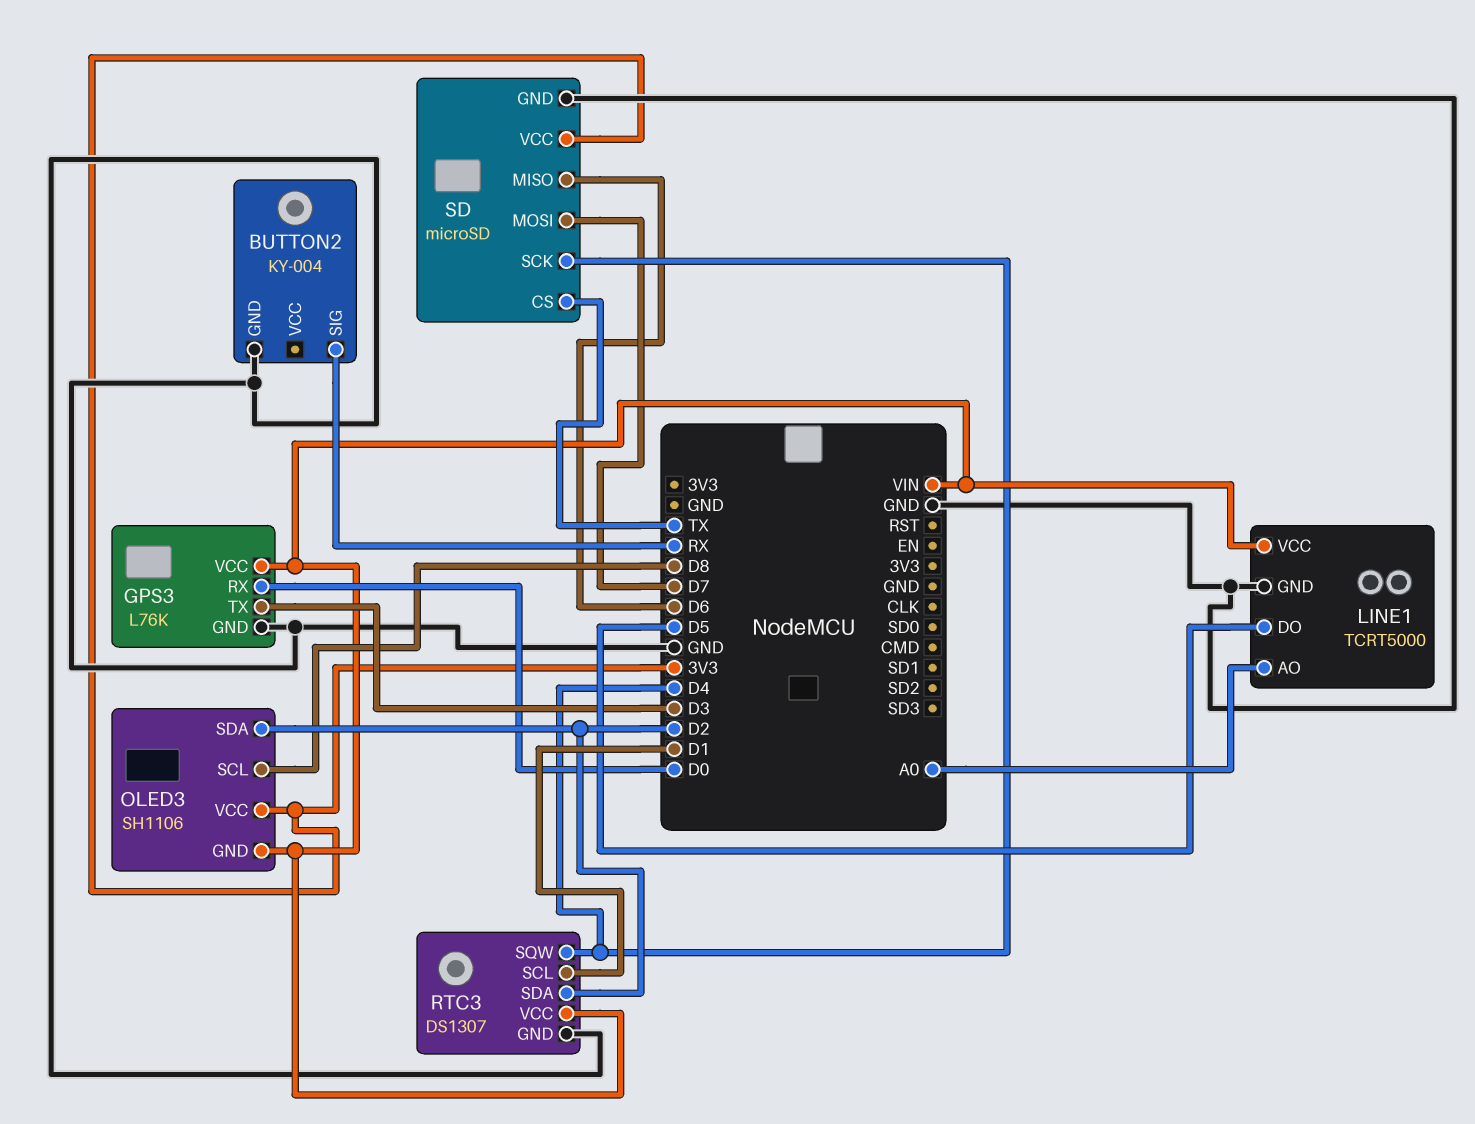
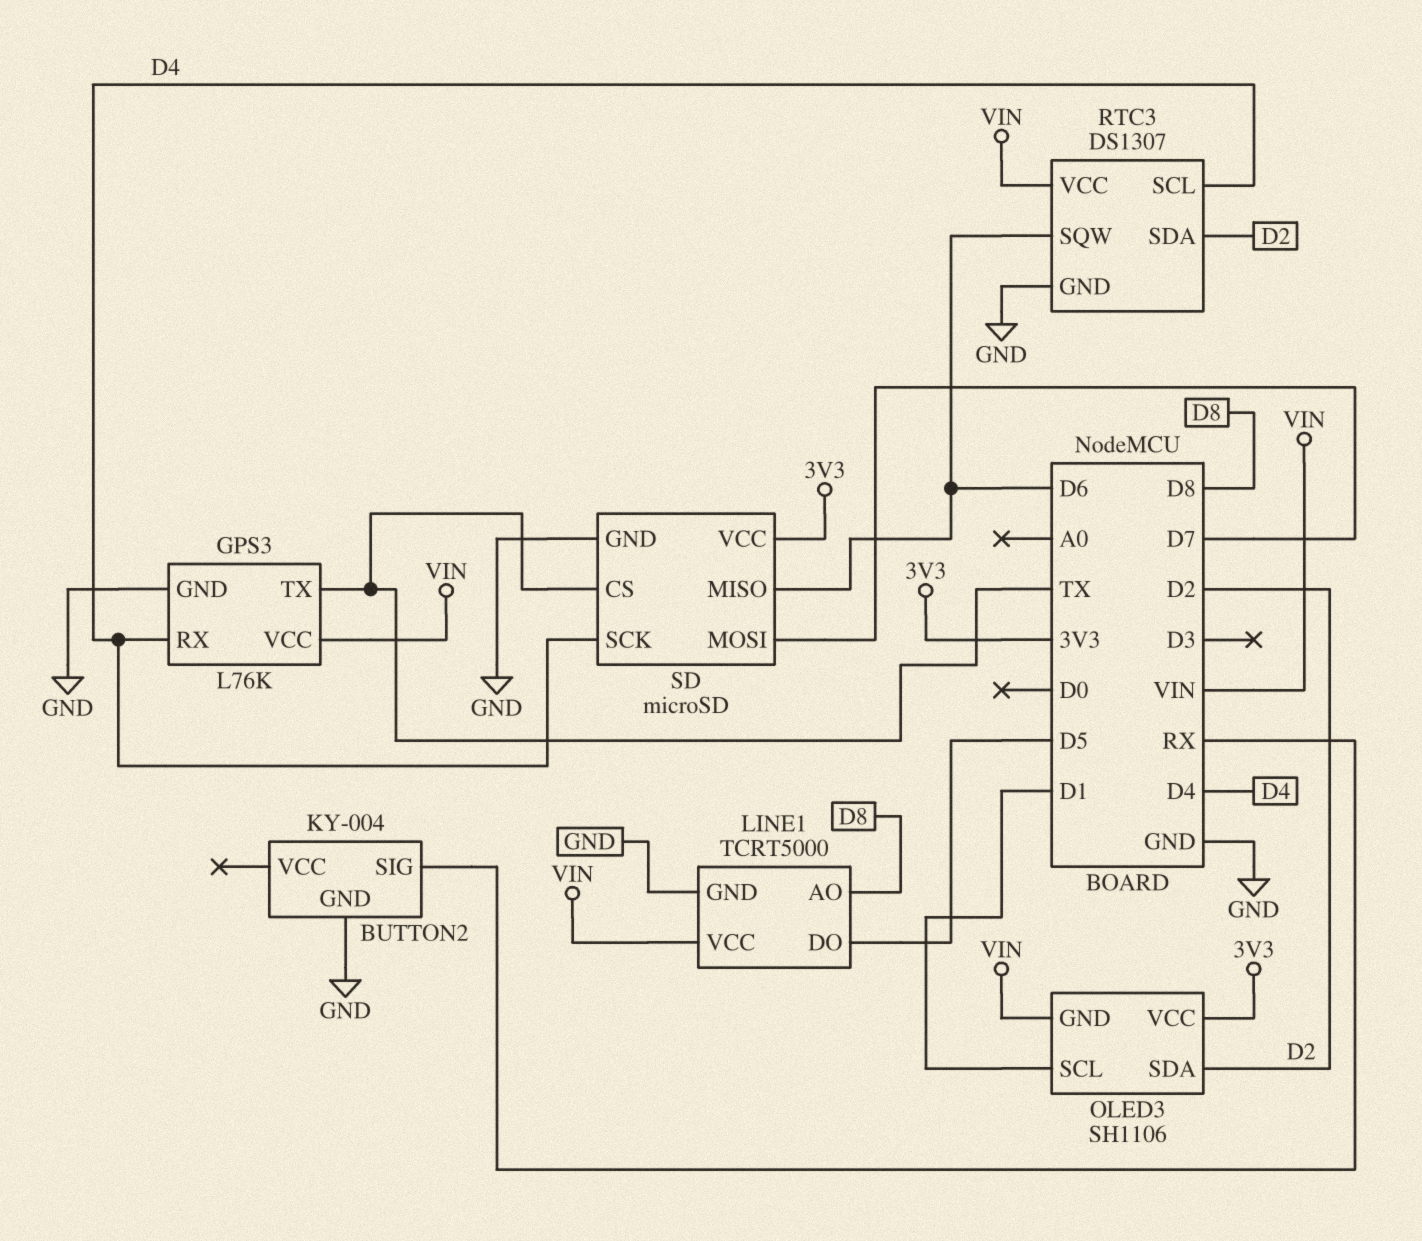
GPS3 pin RX: D0 -> D4
GPS3 pin TX: D3 -> TX
LINE1 pin AO: A0 -> D8
OLED3 pin SCL: D8 -> D1
RTC3 pin SCL: D1 -> D4
RTC3 pin SQW: D4 -> D6

